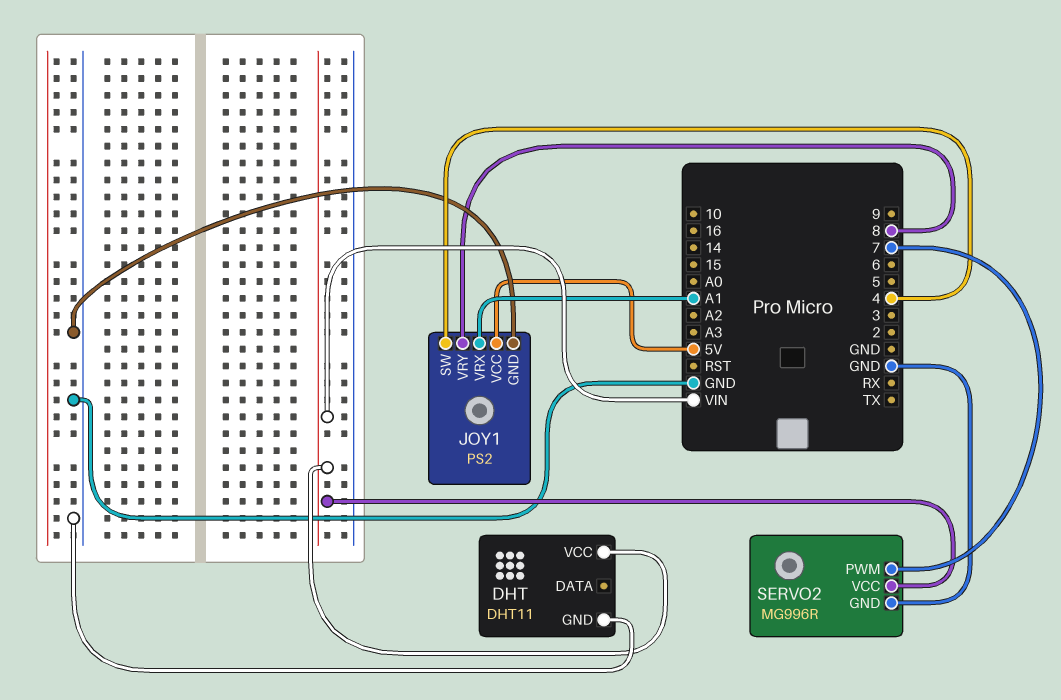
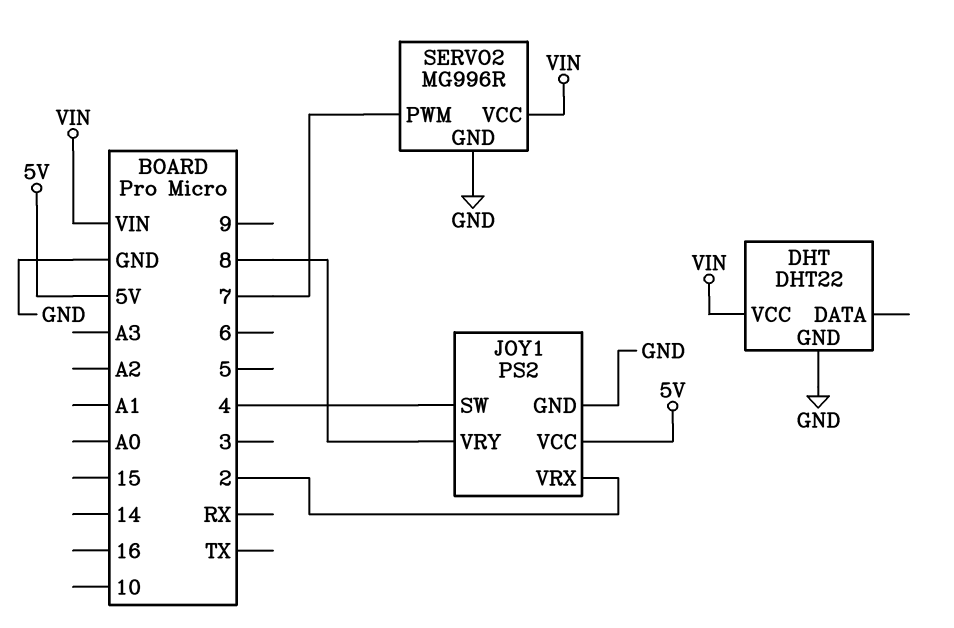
DHT: DHT11 -> DHT22
JOY1 pin VRX: A1 -> 2

